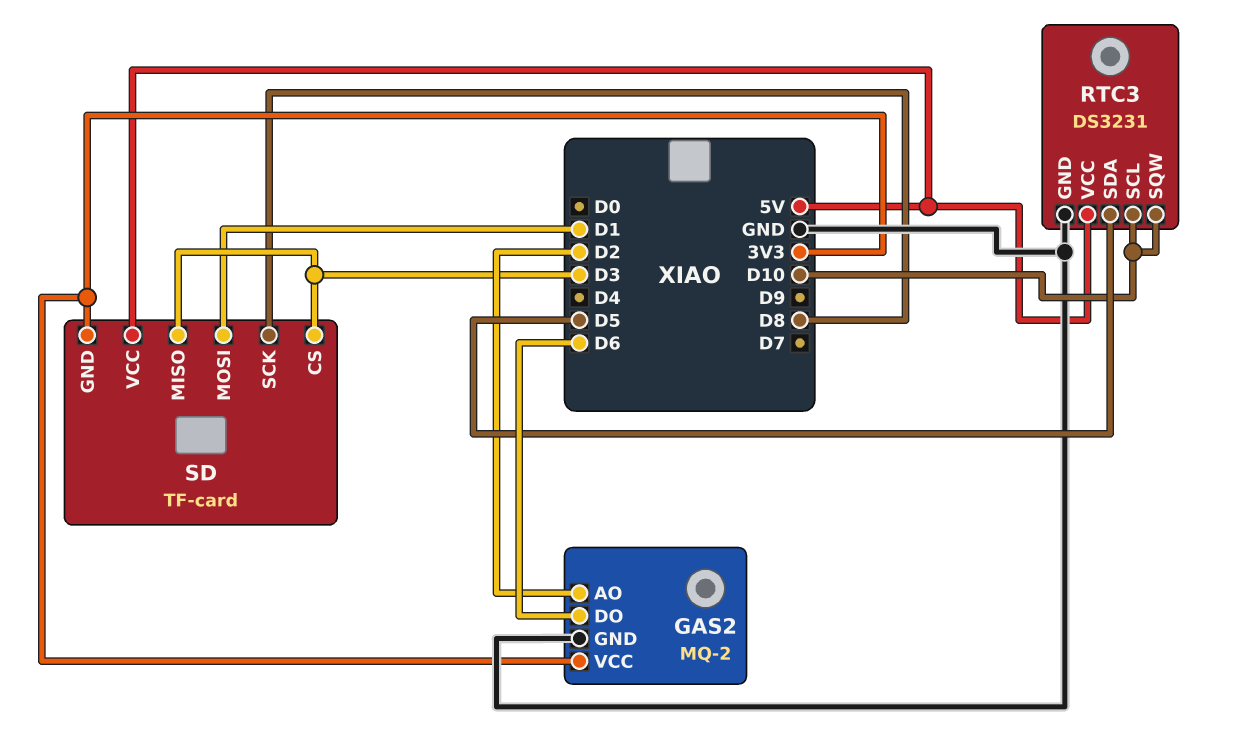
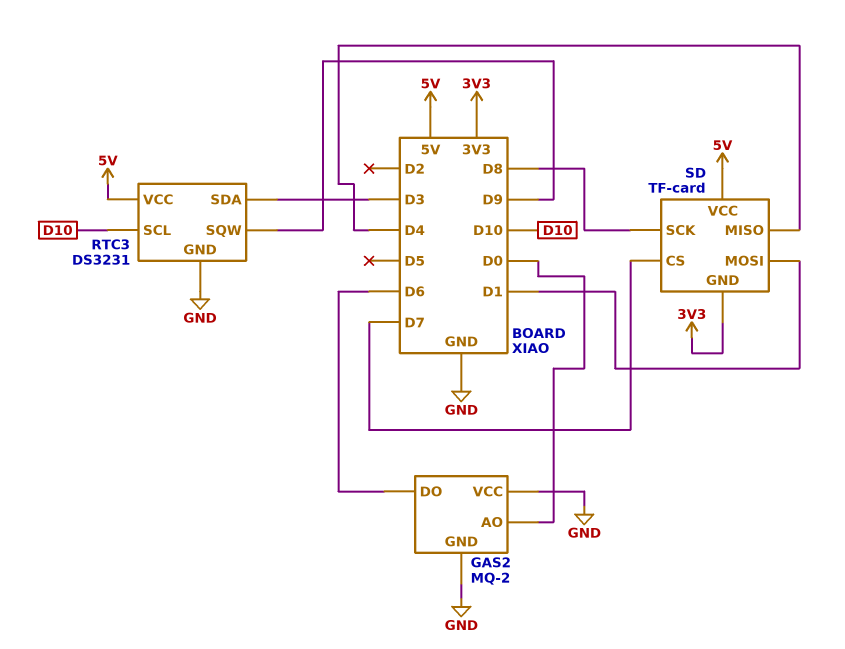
GAS2 pin AO: D2 -> D0
GAS2 pin VCC: 3V3 -> GND
RTC3 pin SDA: D5 -> D3
RTC3 pin SQW: D10 -> D9
SD pin CS: D3 -> D7
SD pin MISO: D3 -> D4

